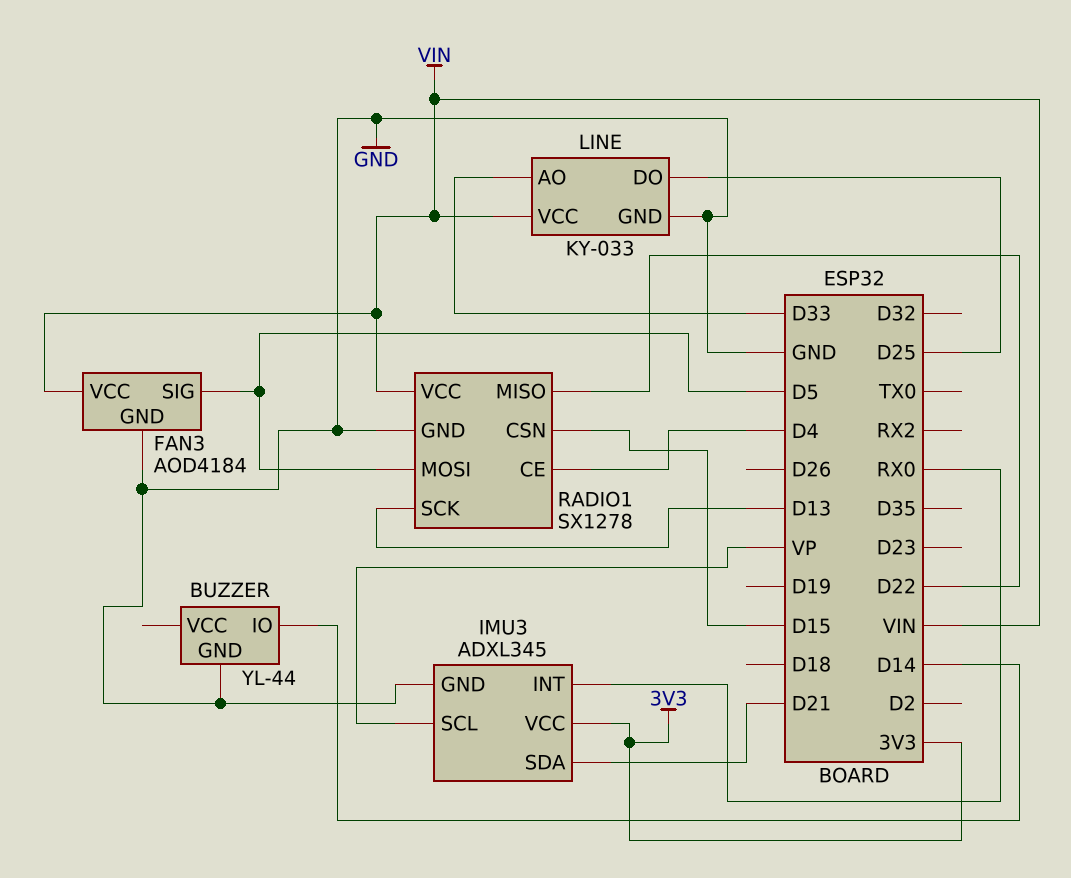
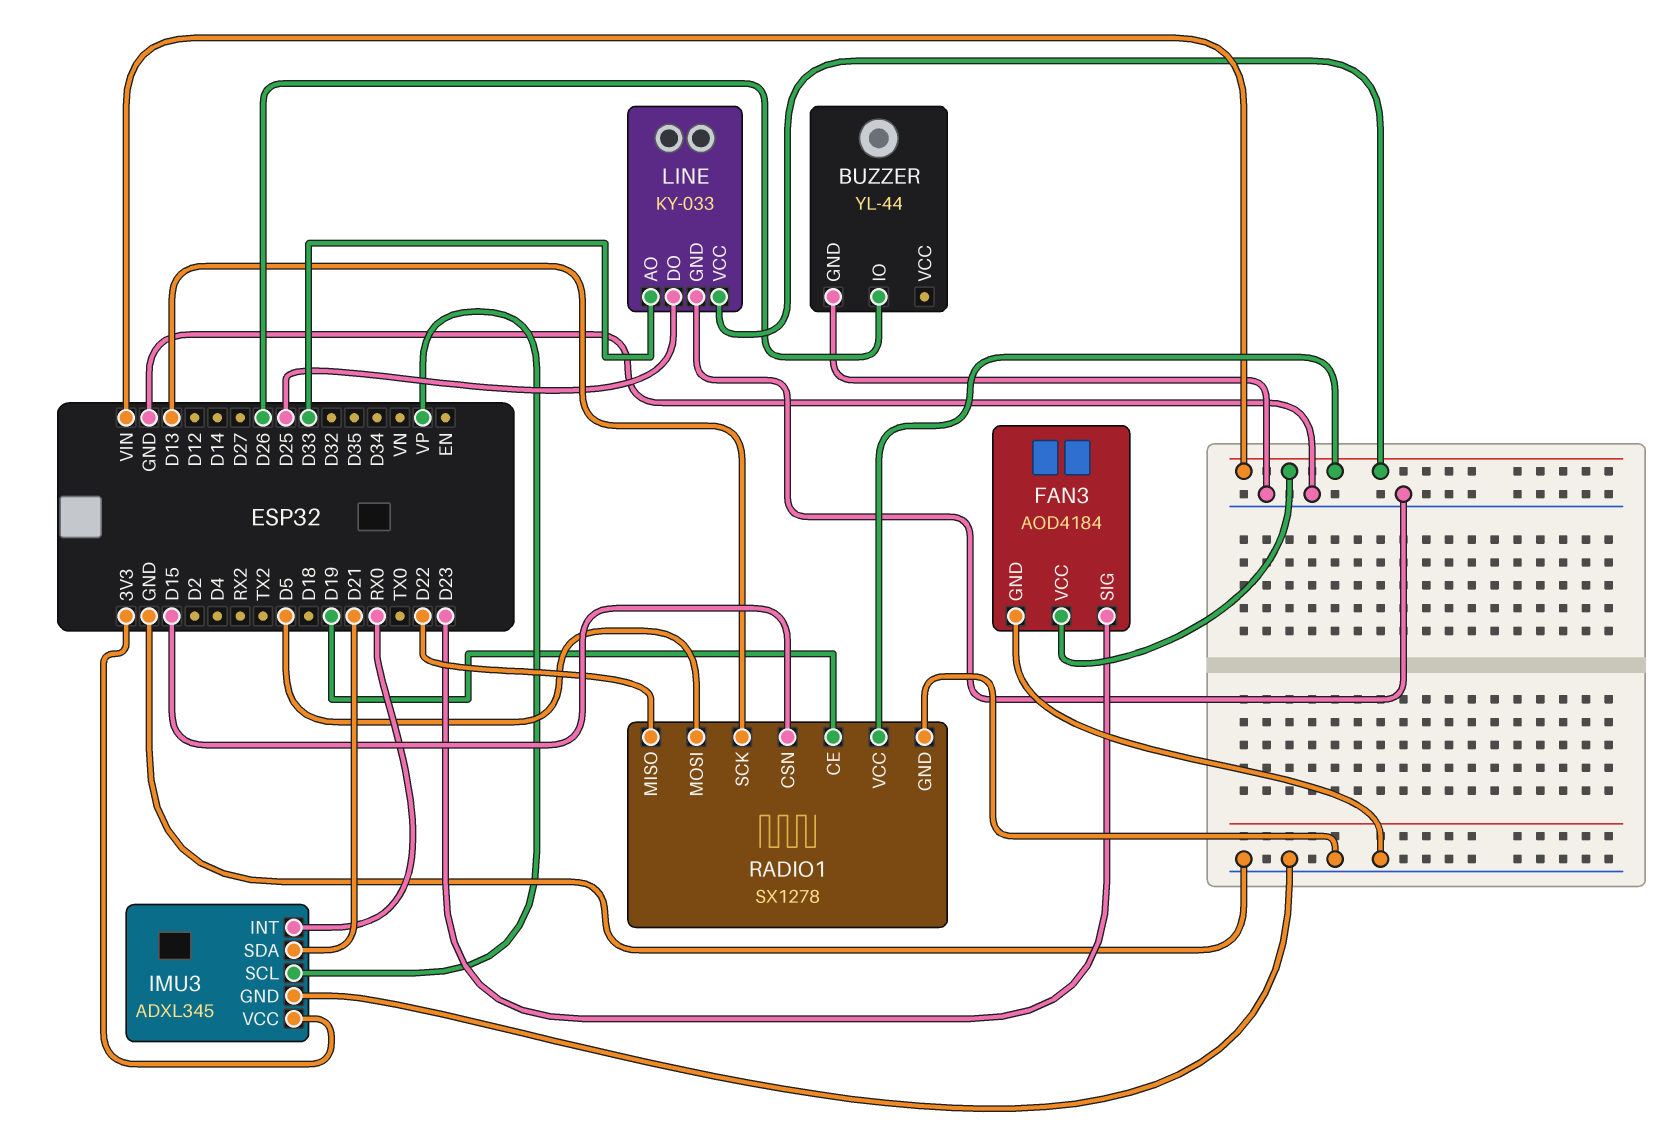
BUZZER pin IO: D14 -> D26
FAN3 pin SIG: D5 -> D23
RADIO1 pin CE: D4 -> D19

